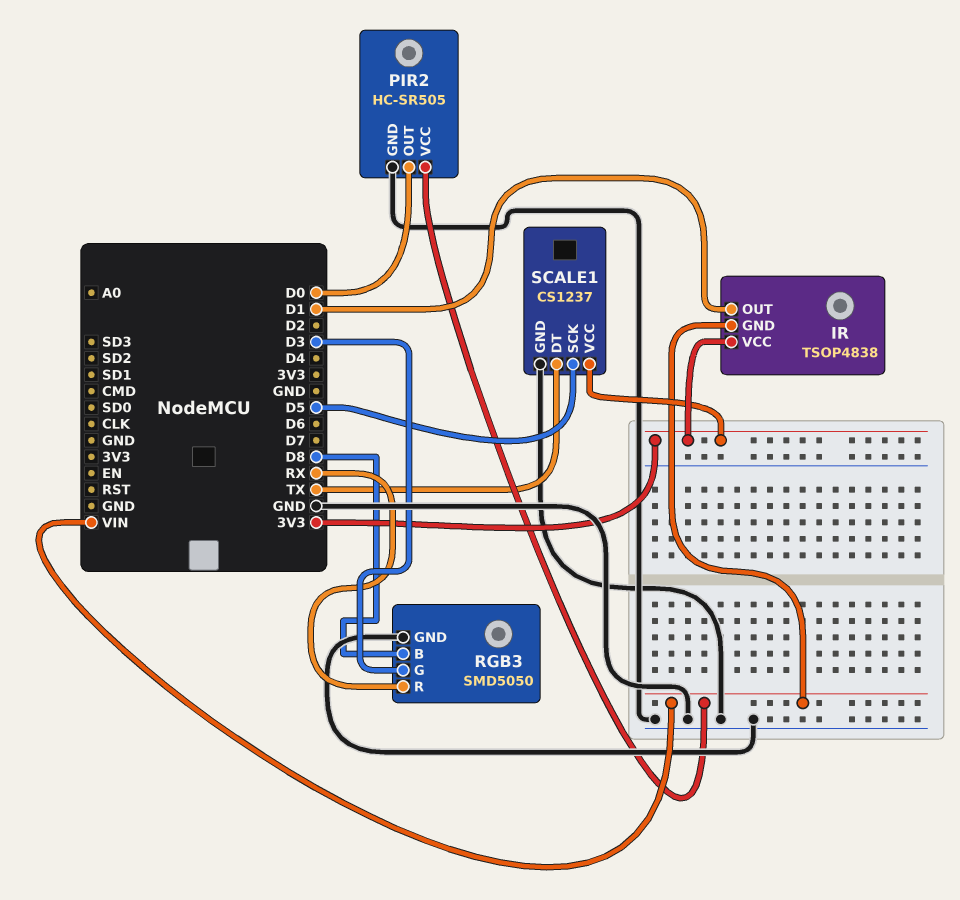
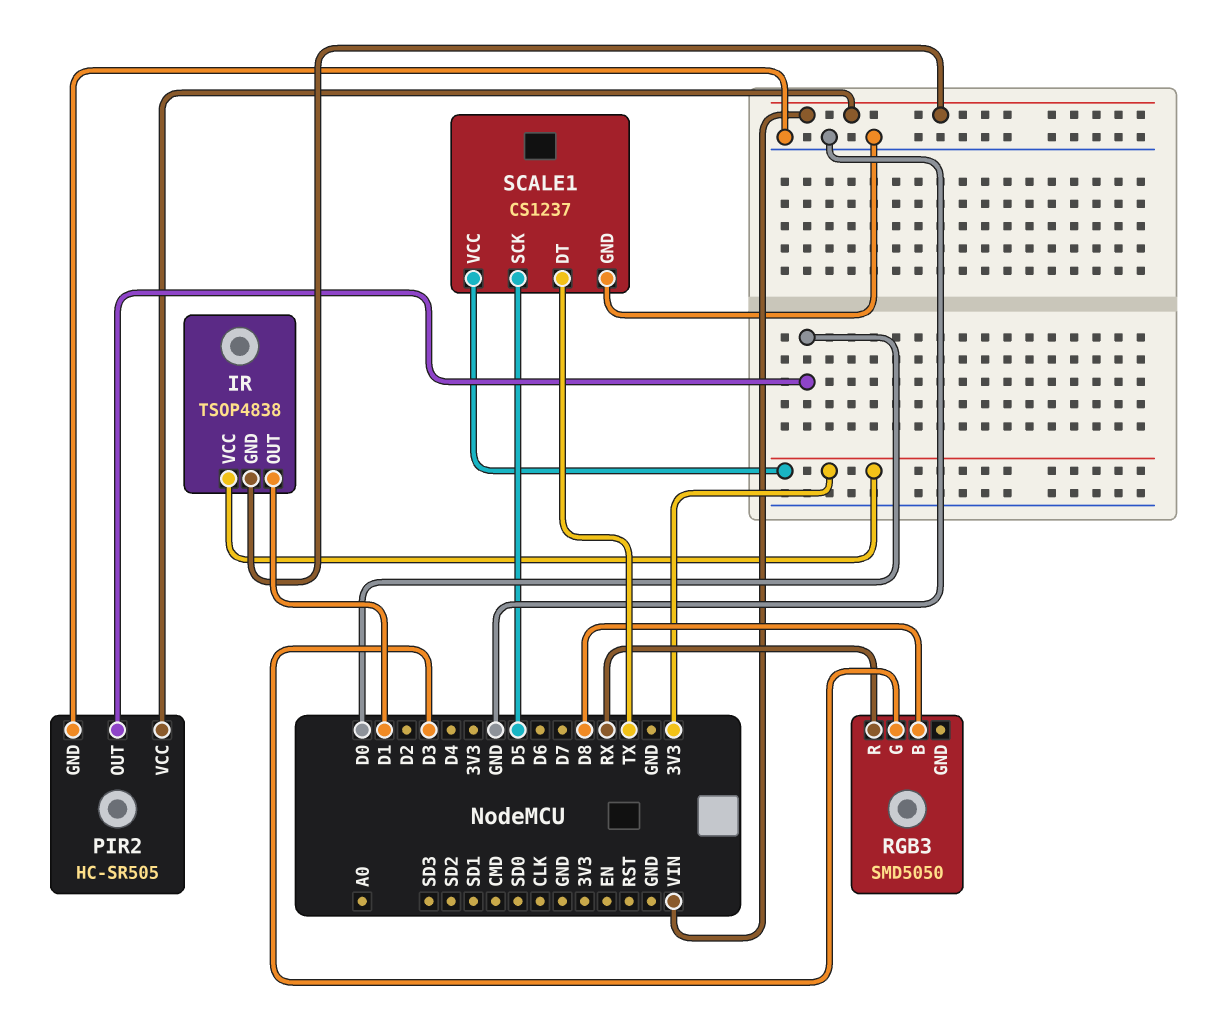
RGB3 pin GND: GND -> none

